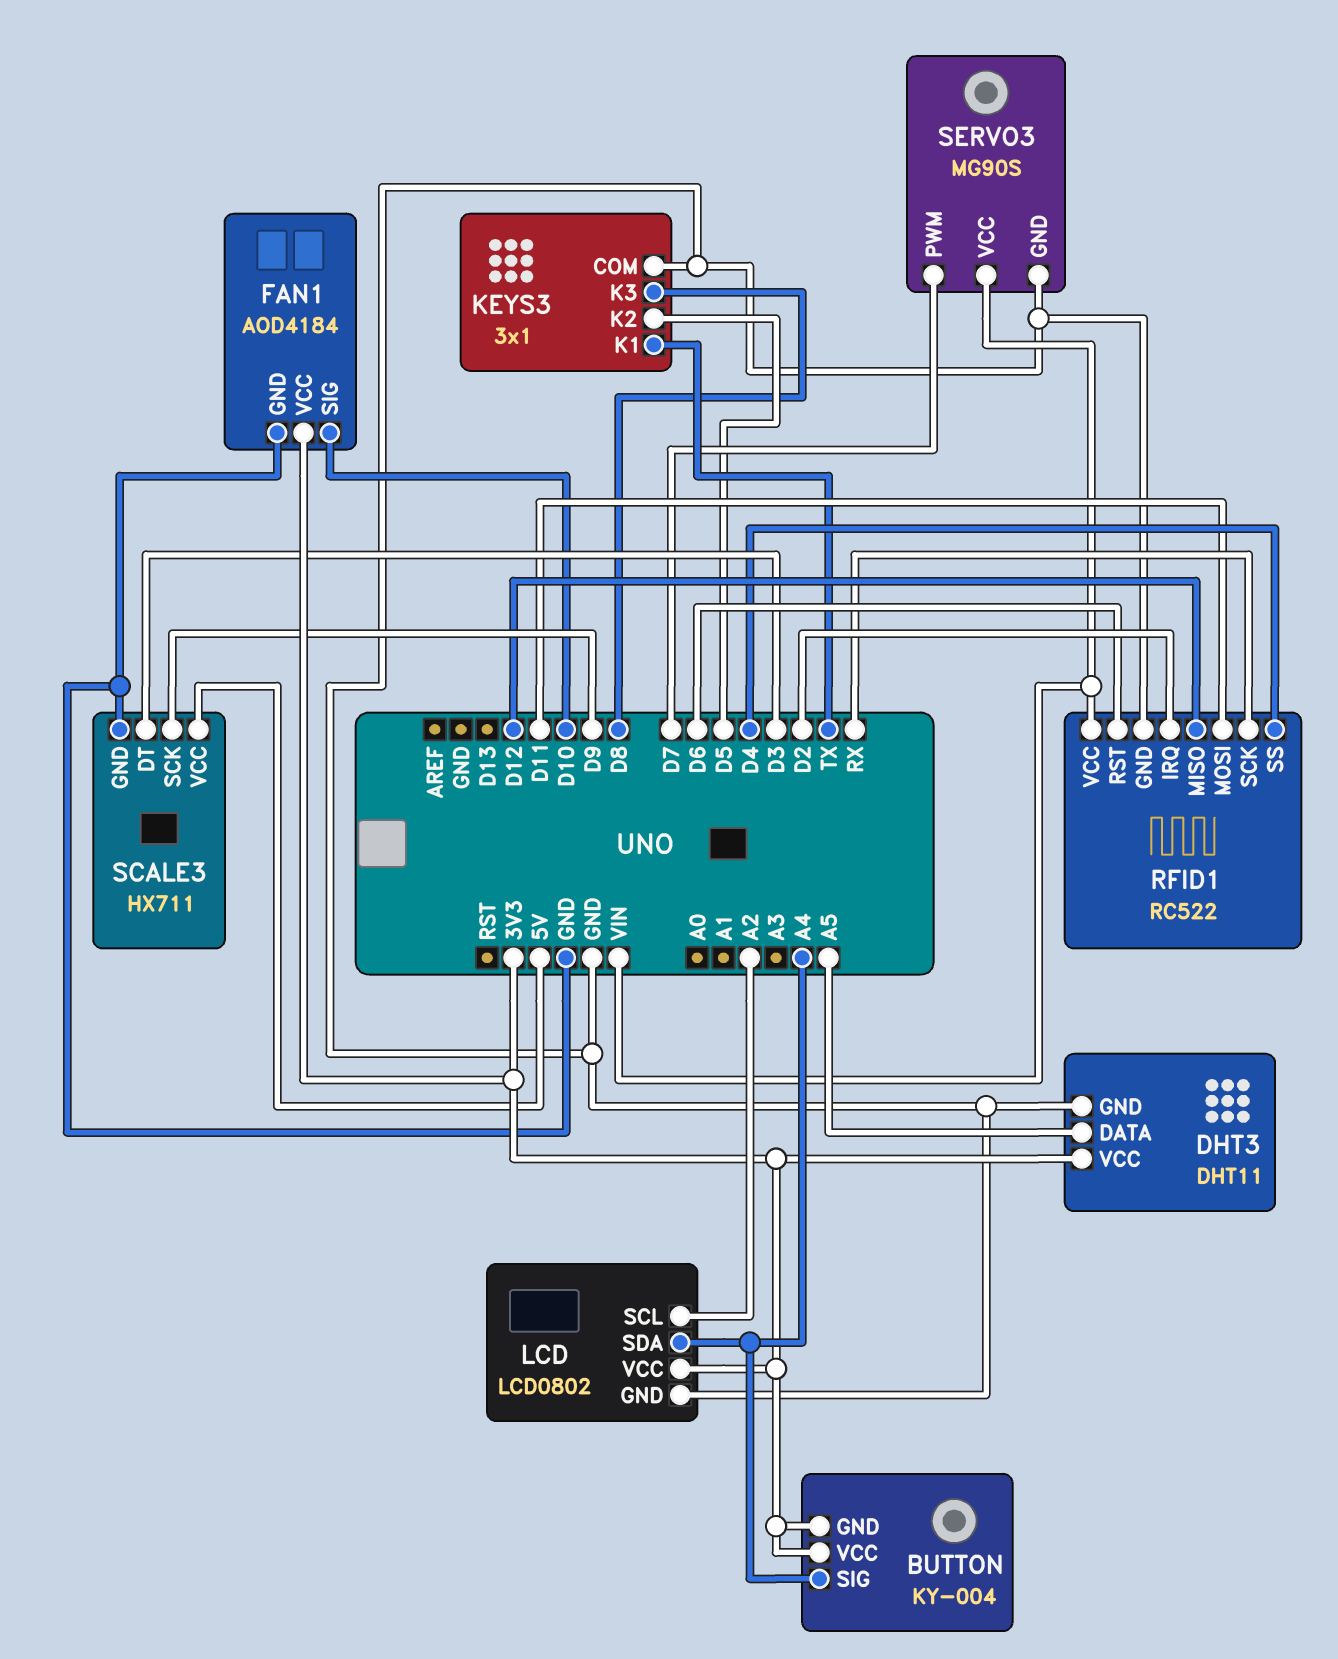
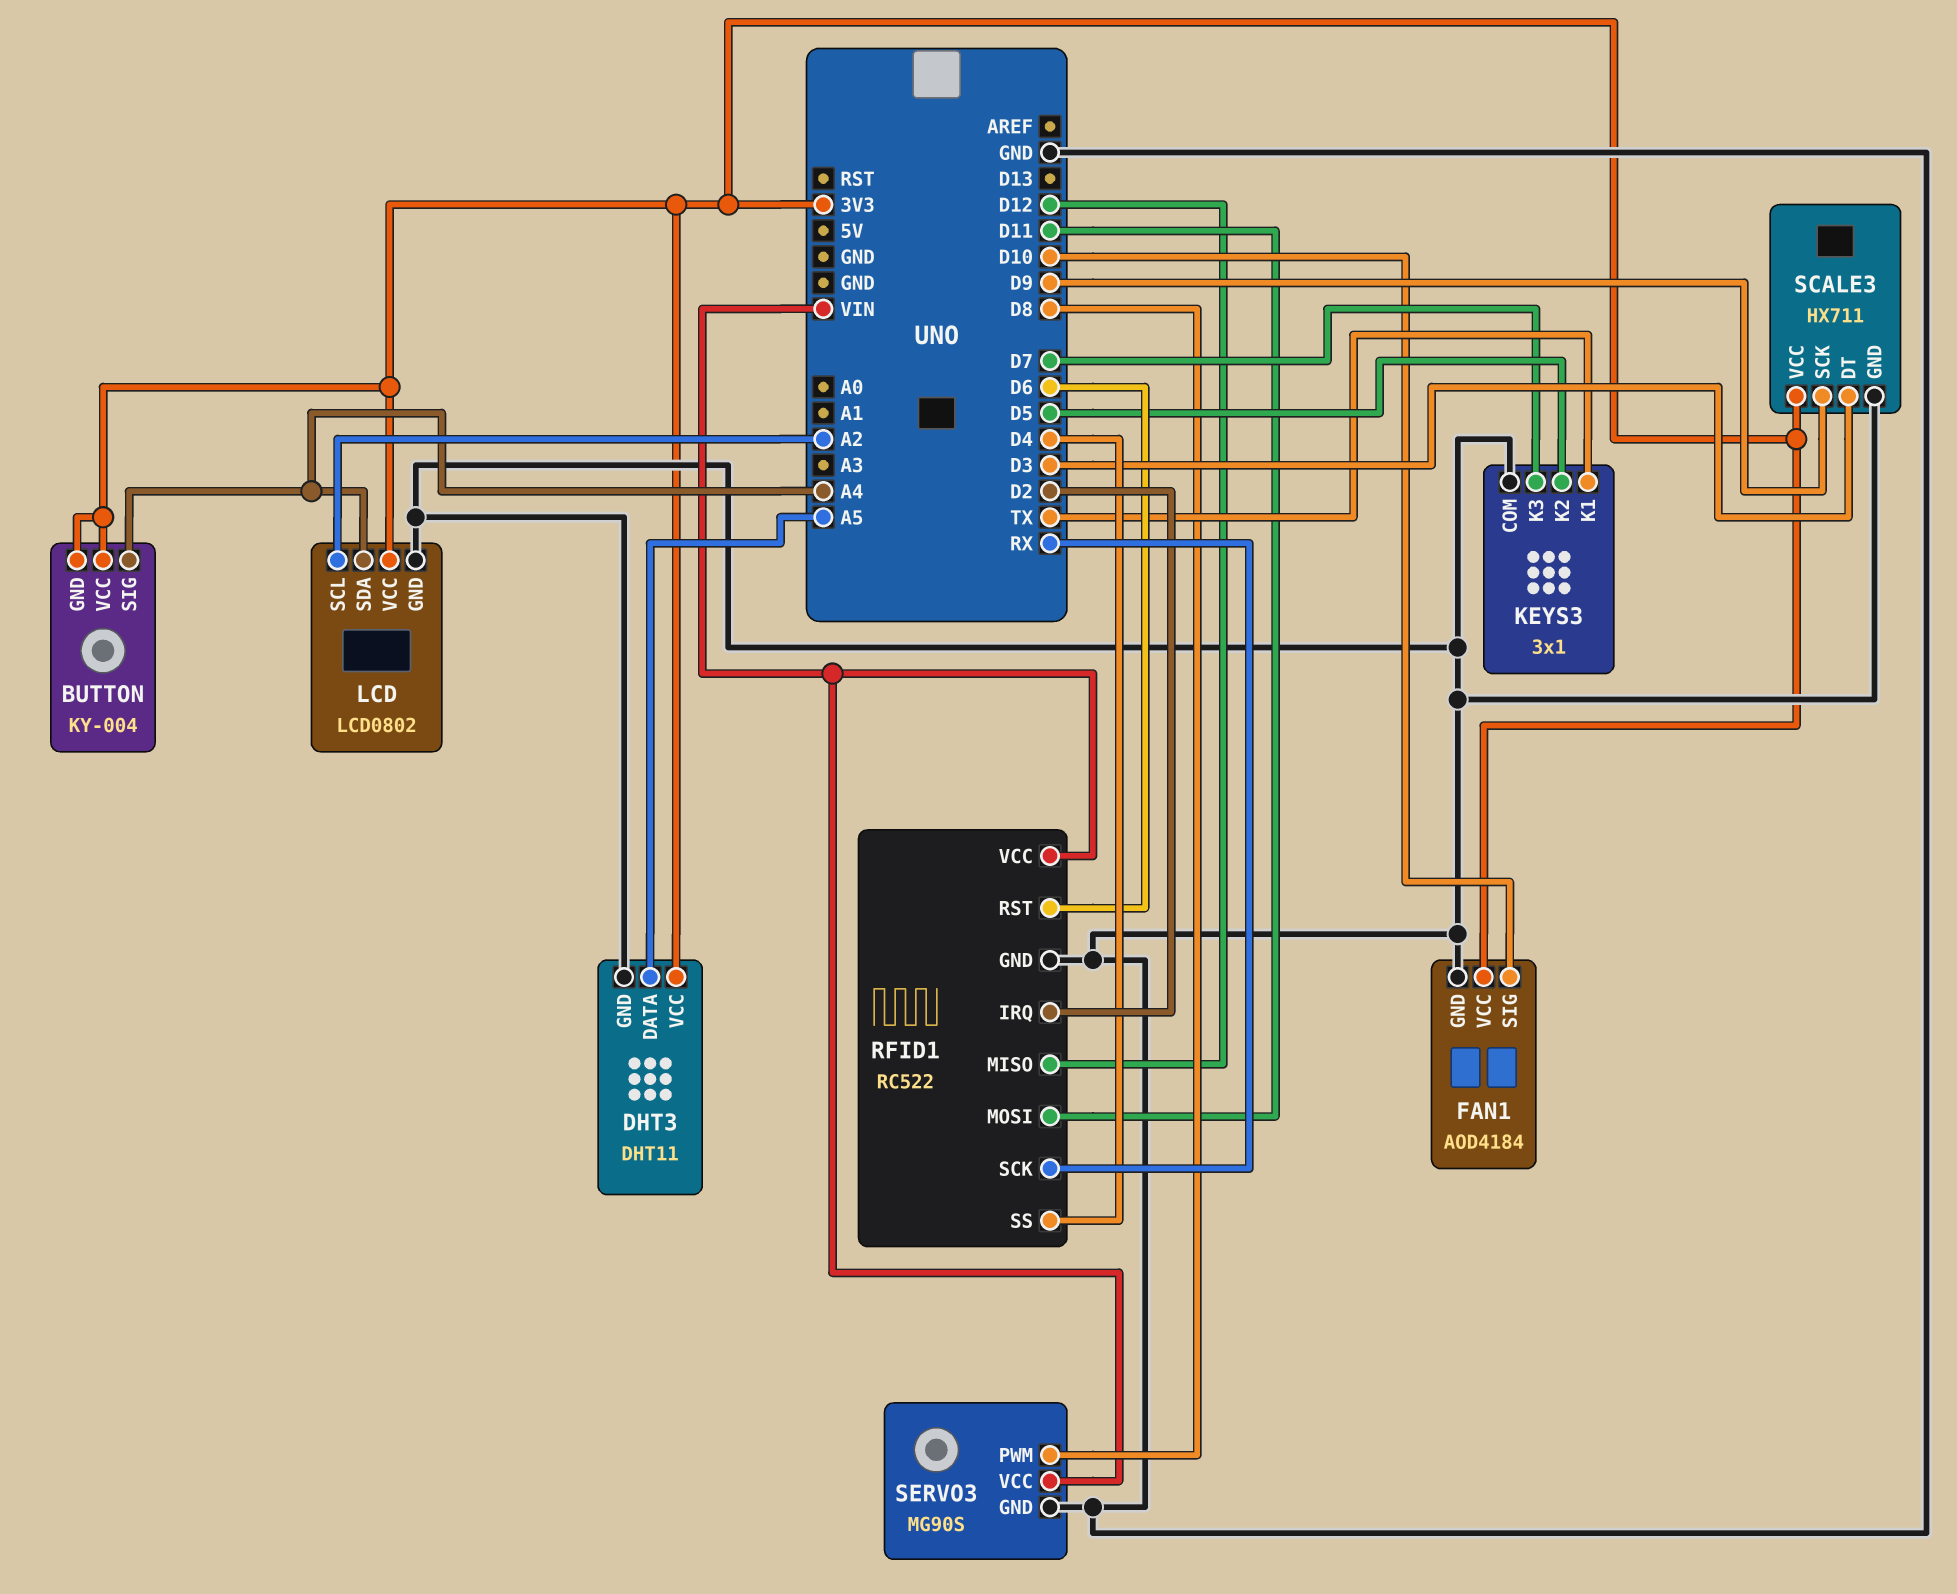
KEYS3 pin K3: D8 -> D7
SCALE3 pin VCC: 5V -> 3V3
SERVO3 pin PWM: D7 -> D8

